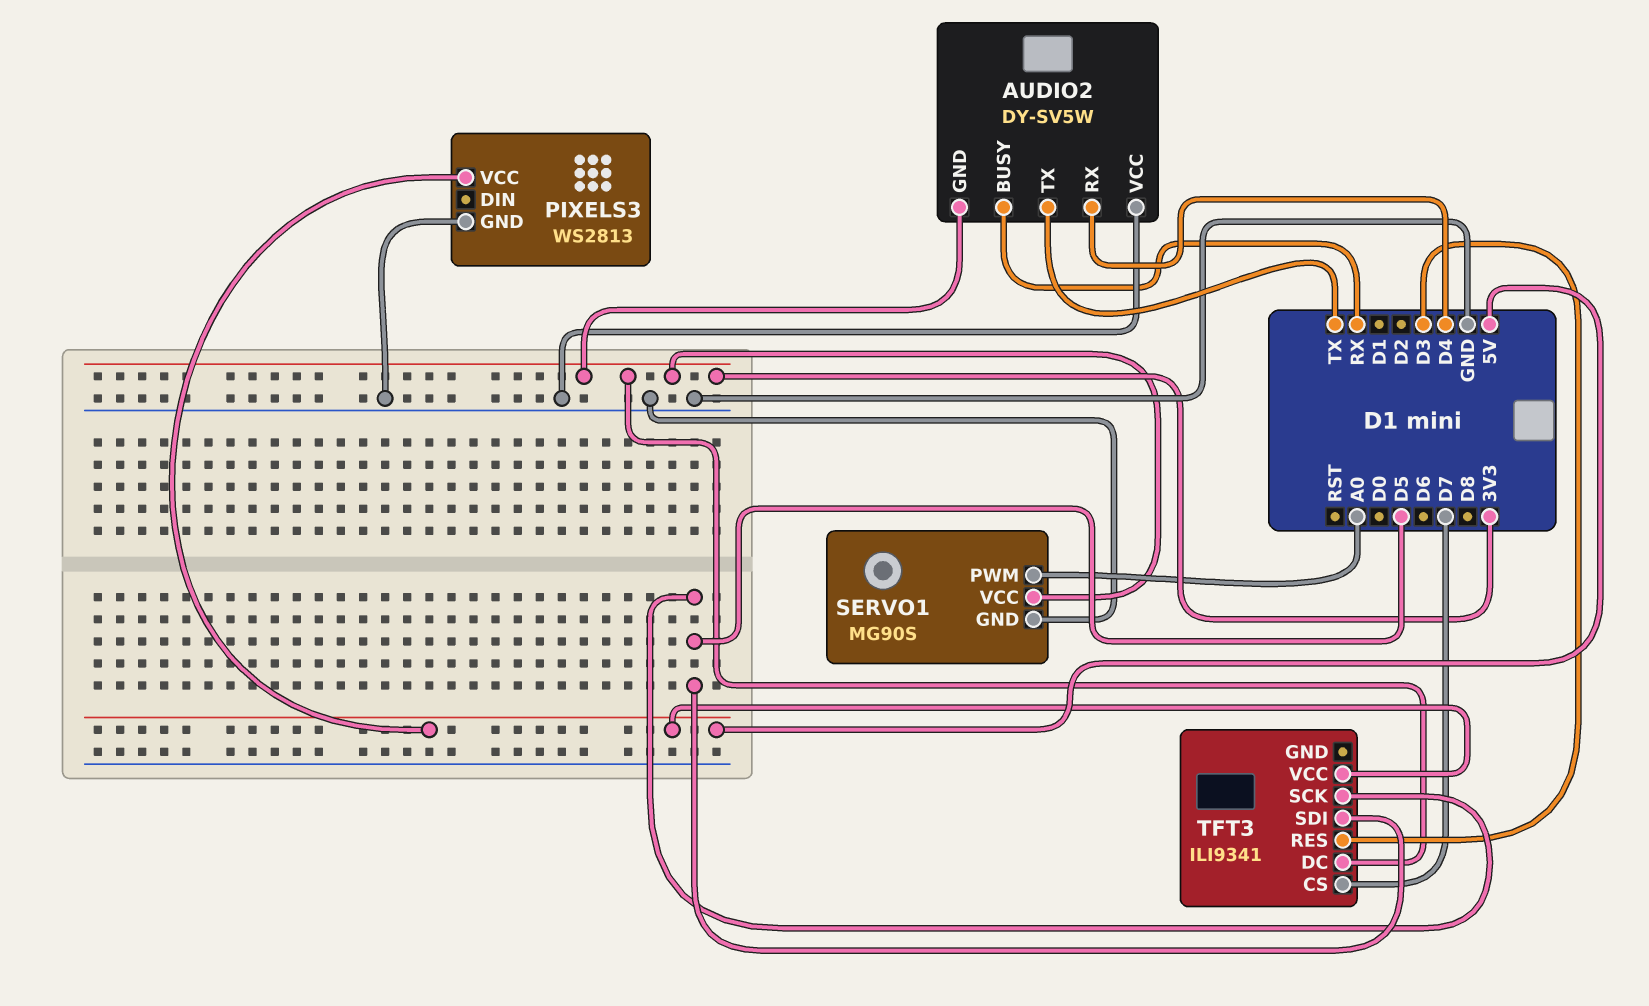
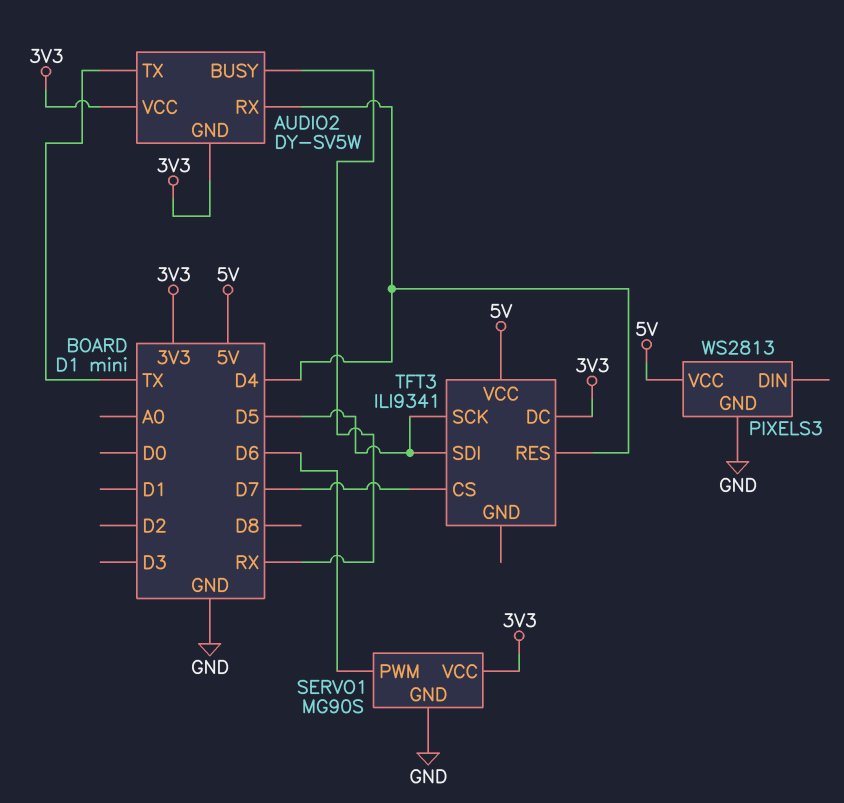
AUDIO2 pin VCC: GND -> 3V3
SERVO1 pin PWM: A0 -> D6
TFT3 pin RES: D3 -> D4

